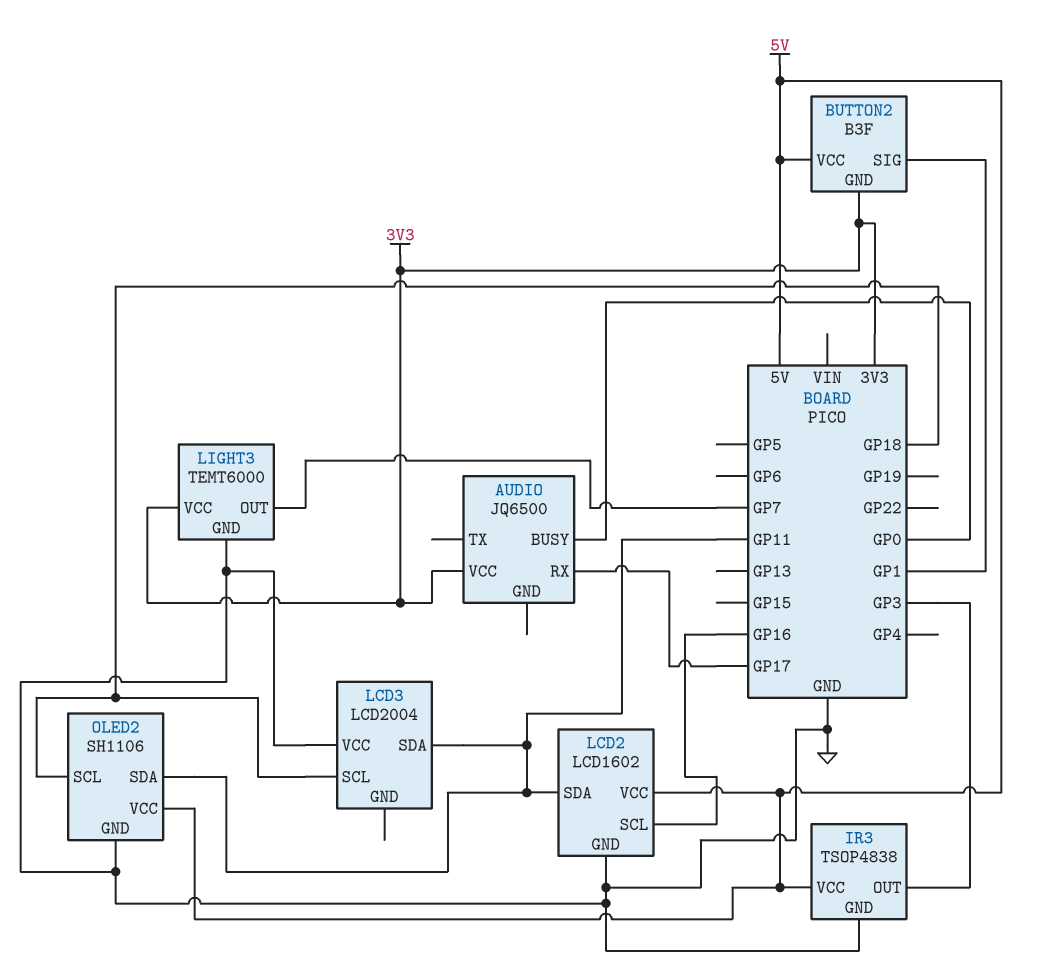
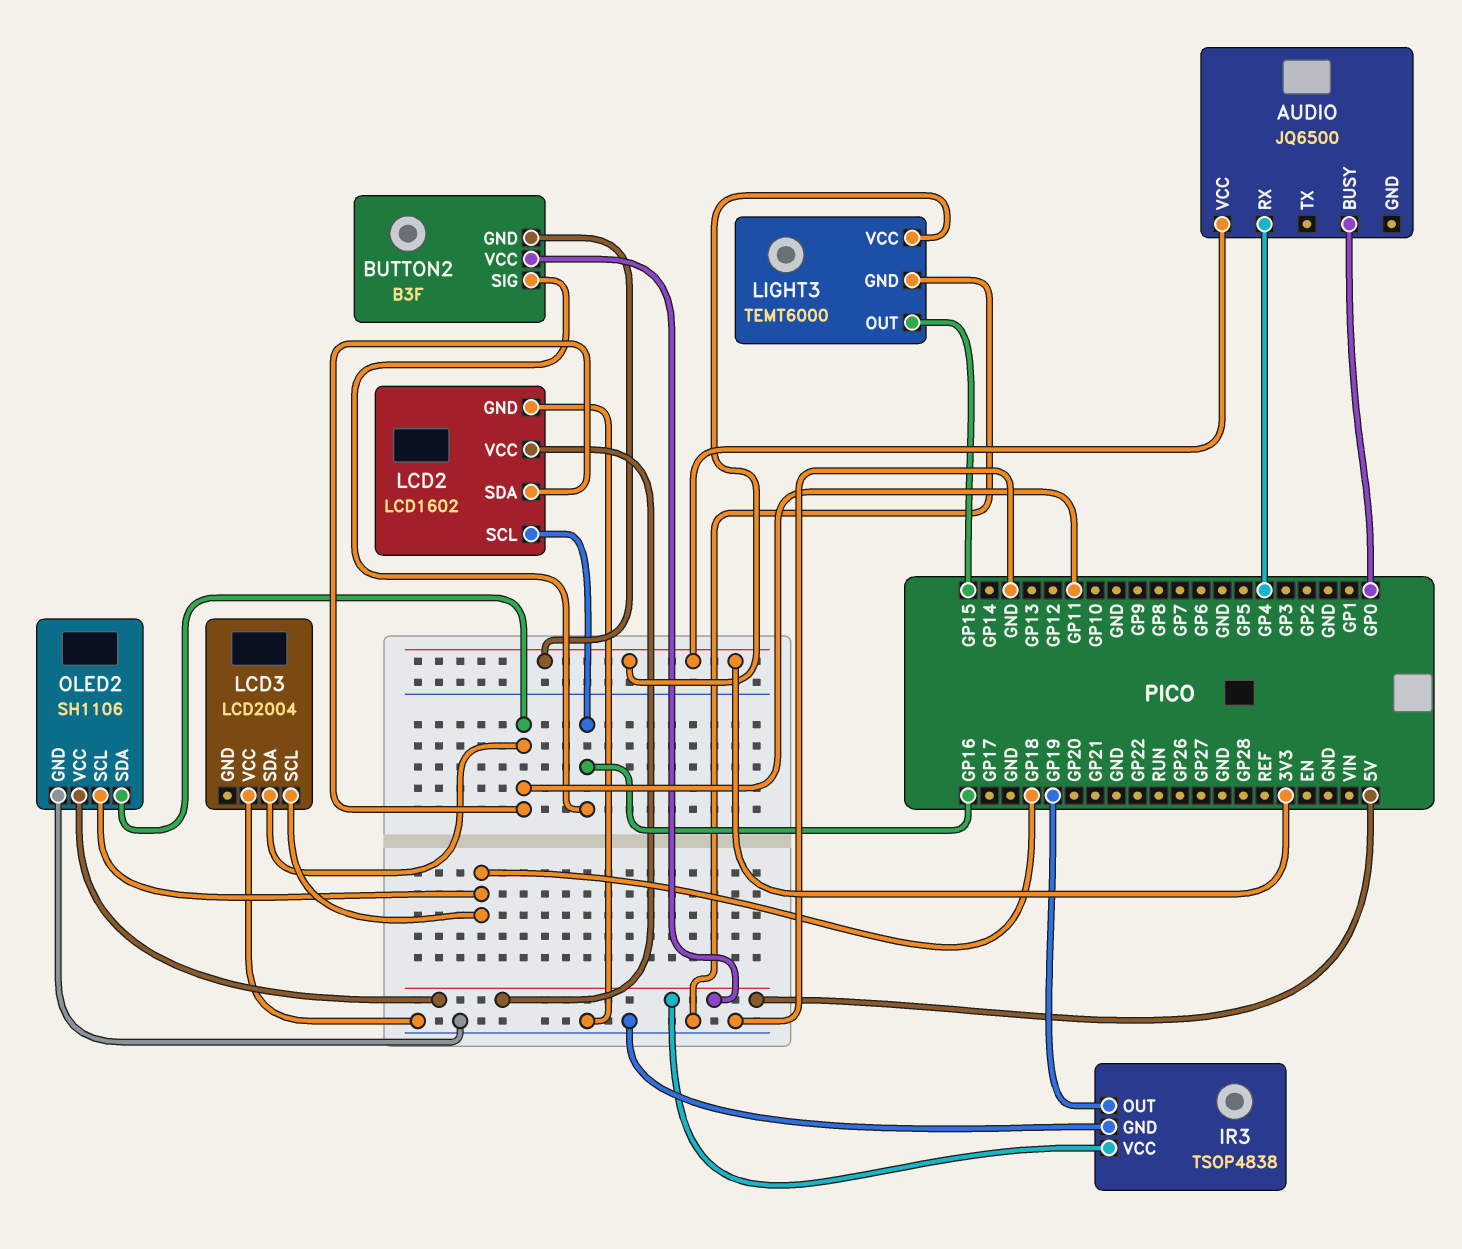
AUDIO pin RX: GP17 -> GP4
BUTTON2 pin SIG: GP1 -> GP16
IR3 pin OUT: GP3 -> GP19
LIGHT3 pin OUT: GP7 -> GP15

